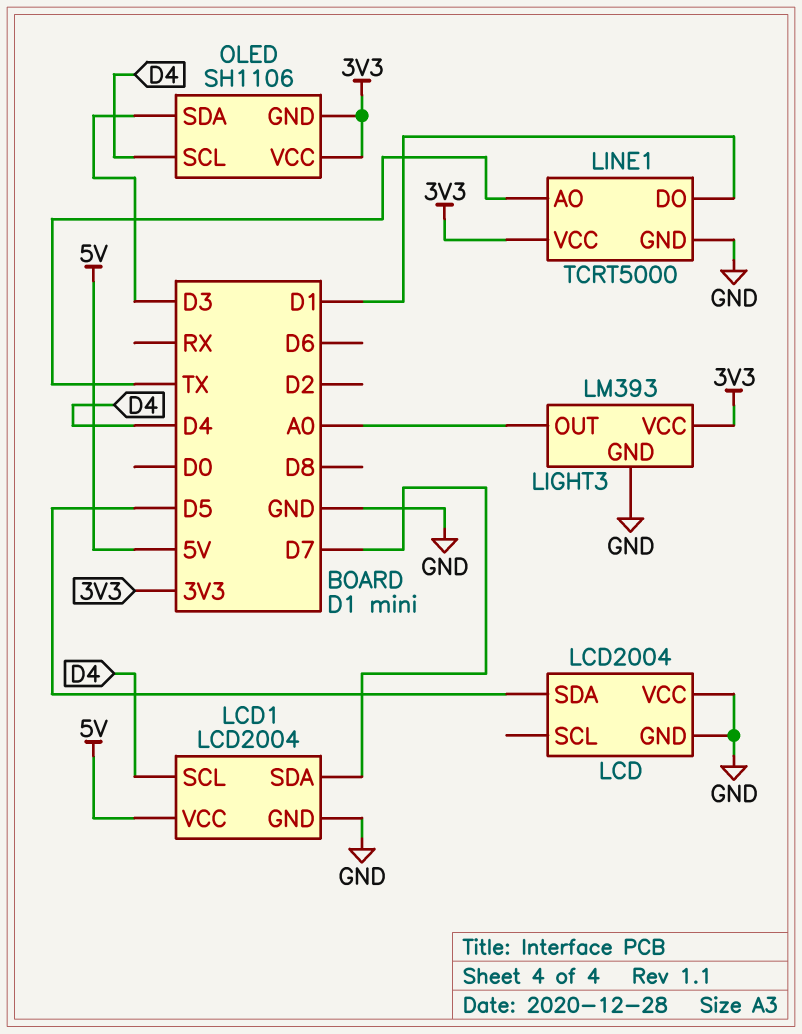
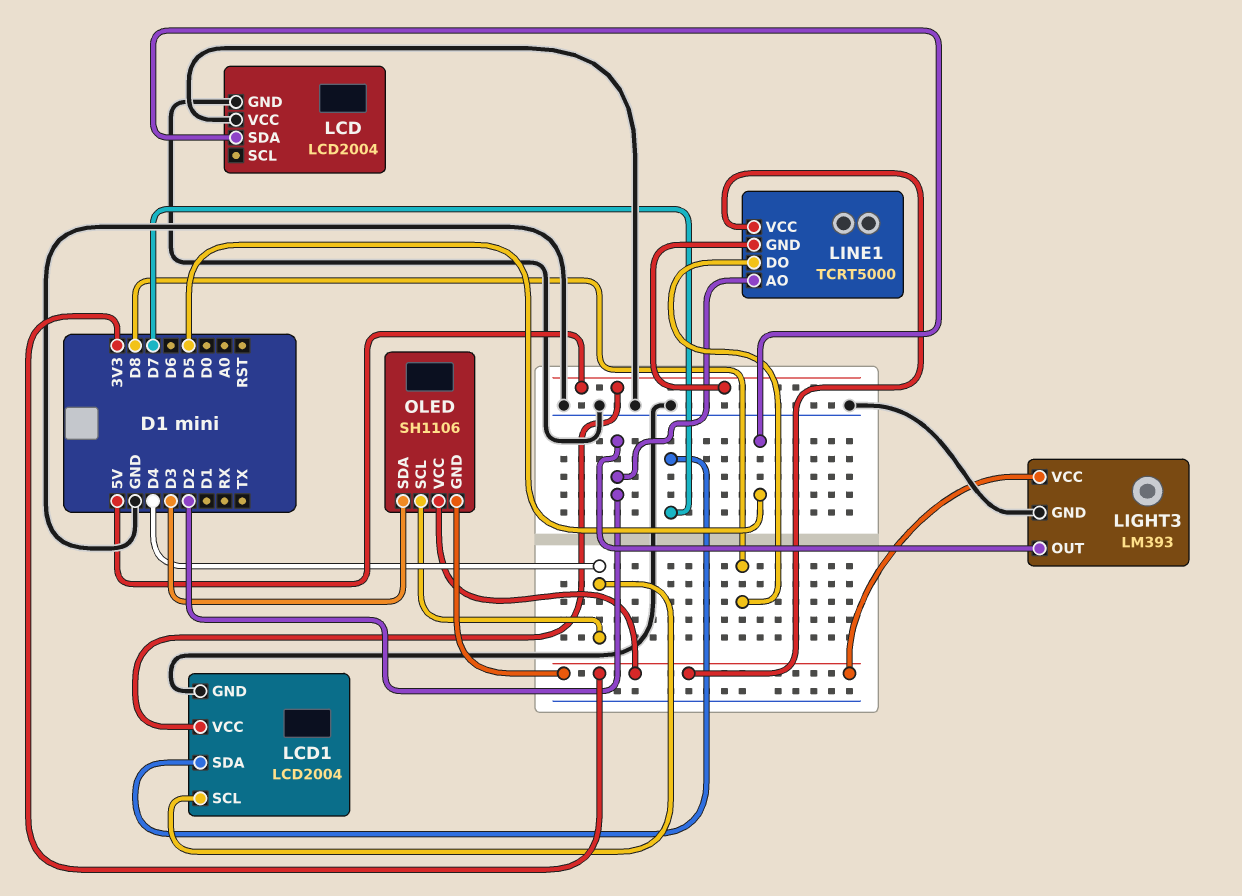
LIGHT3 pin OUT: A0 -> D2
LINE1 pin AO: TX -> D2
LINE1 pin DO: D1 -> D8
LINE1 pin GND: GND -> 5V

